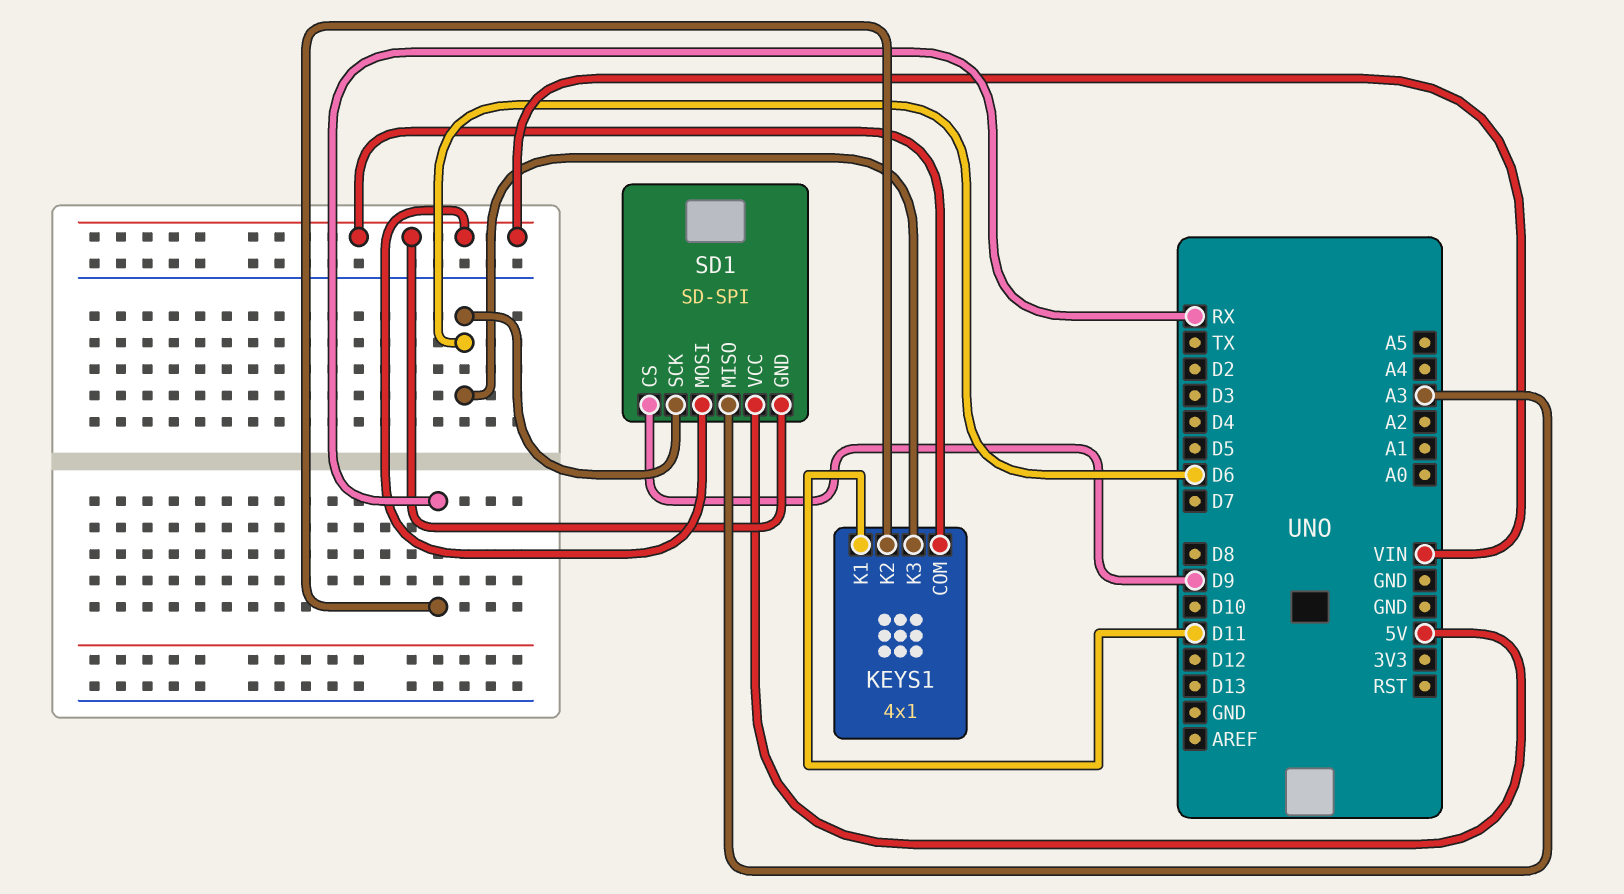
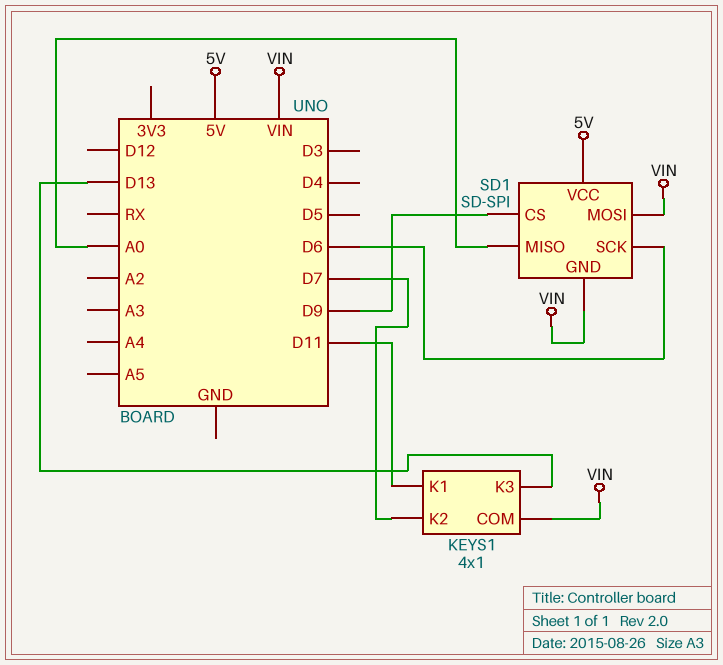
KEYS1 pin K2: RX -> D7
KEYS1 pin K3: D6 -> D13
SD1 pin MISO: A3 -> A0

